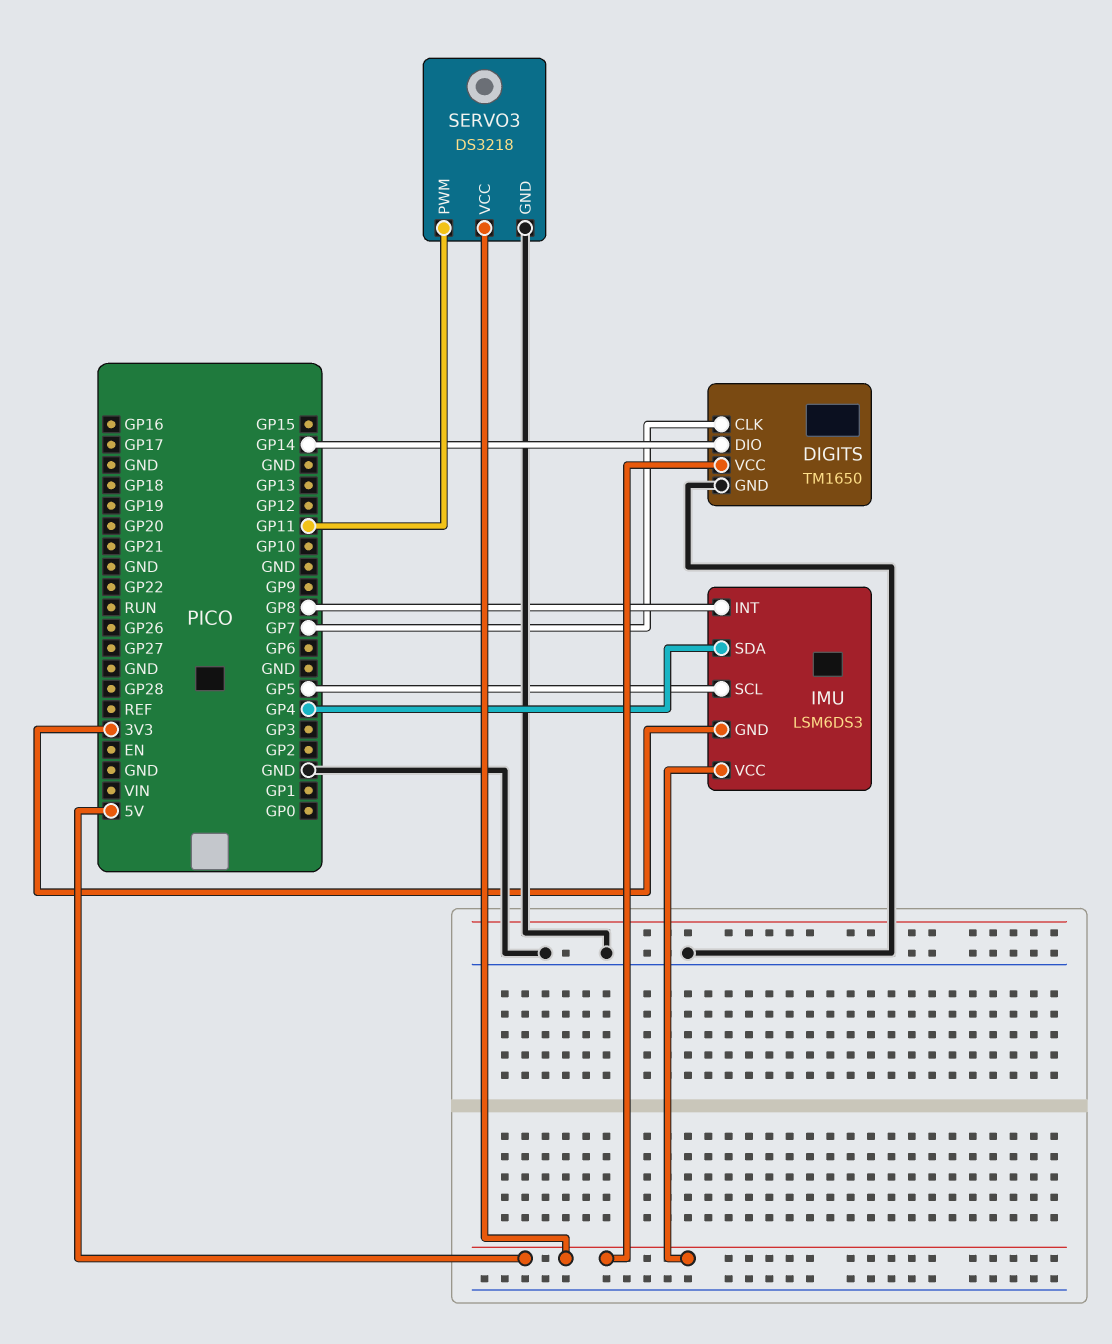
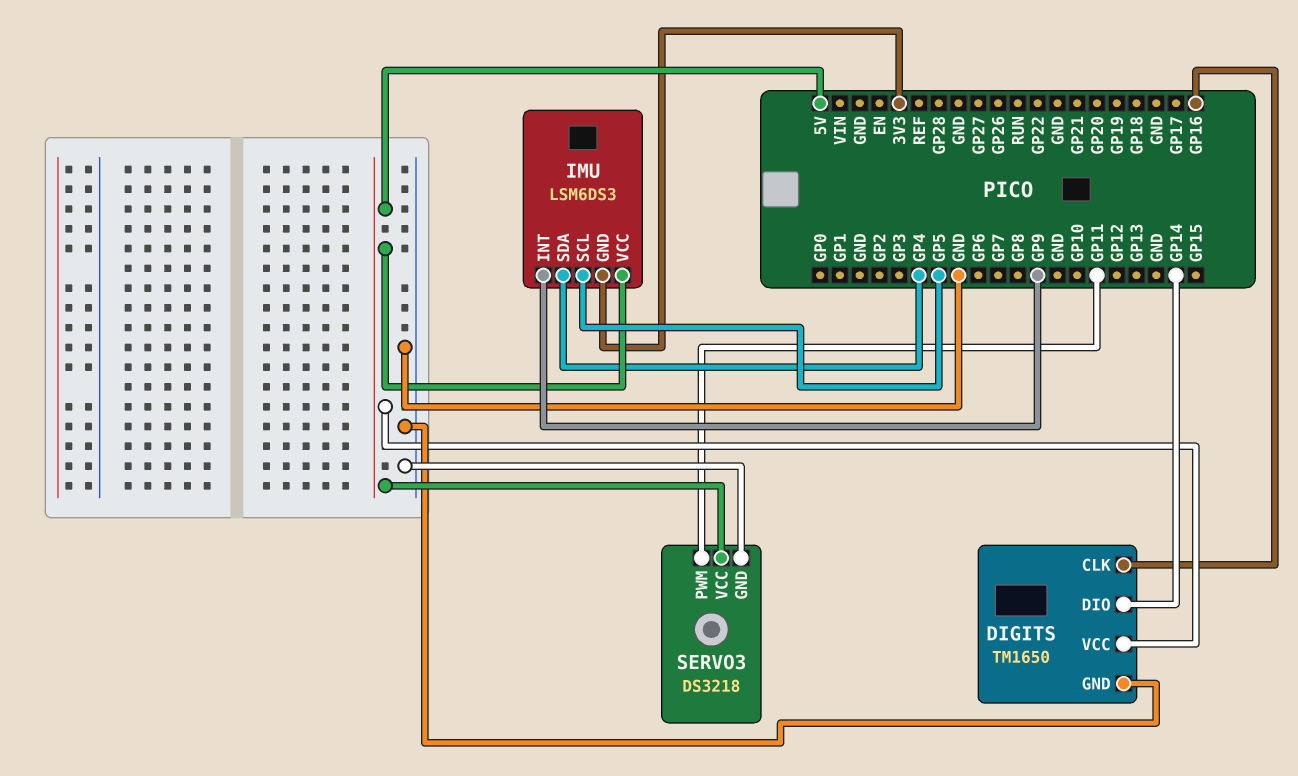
DIGITS pin CLK: GP7 -> GP16
IMU pin INT: GP8 -> GP9

